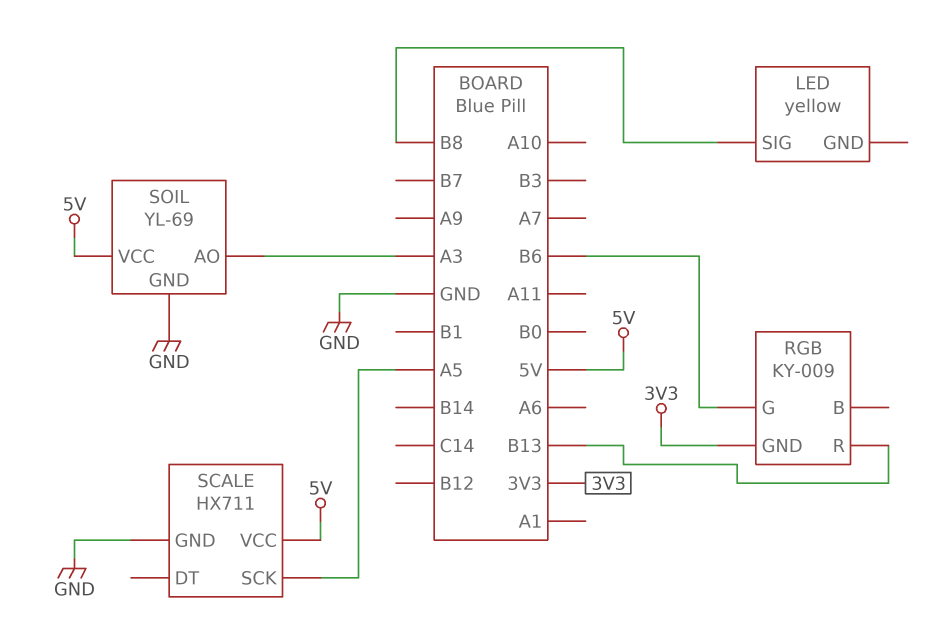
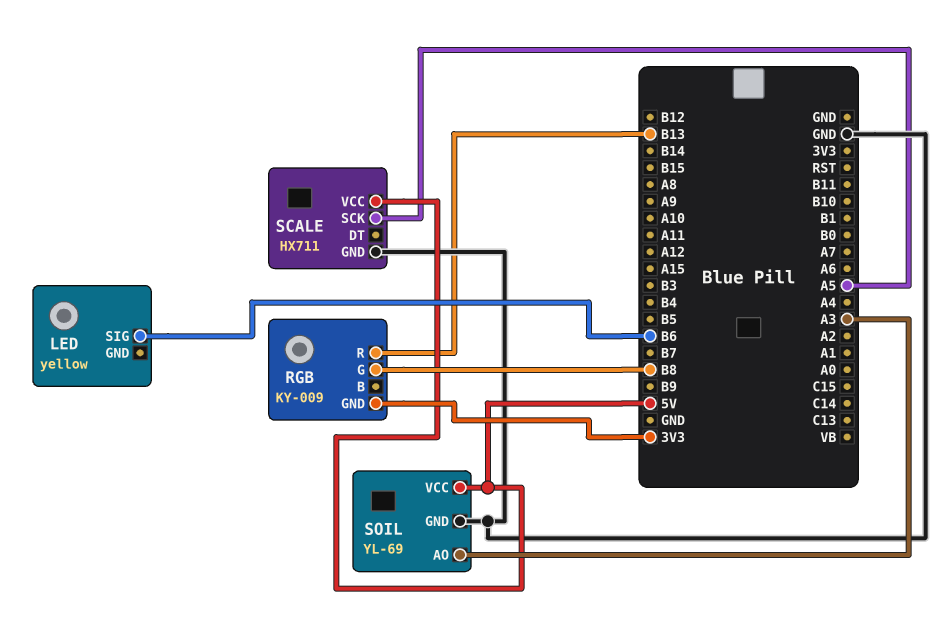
LED pin SIG: B8 -> B6
RGB pin G: B6 -> B8

